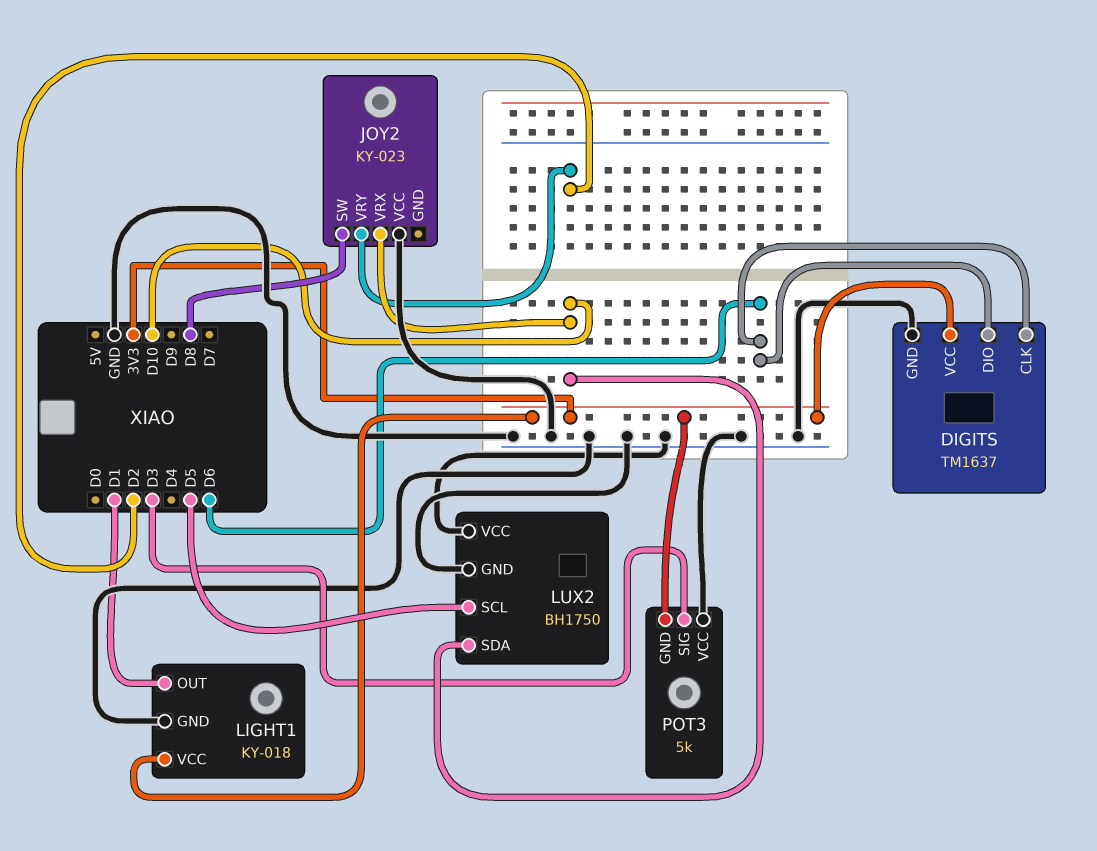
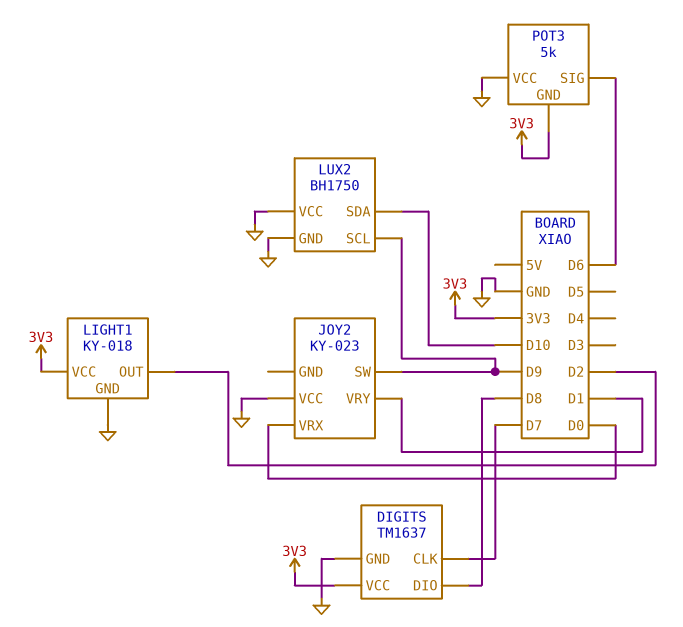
DIGITS pin CLK: D6 -> D7
DIGITS pin DIO: D6 -> D8
JOY2 pin SW: D8 -> D9
JOY2 pin VRX: D10 -> D0
JOY2 pin VRY: D2 -> D1
LIGHT1 pin OUT: D1 -> D2
LUX2 pin SCL: D5 -> D9
POT3 pin SIG: D3 -> D6

